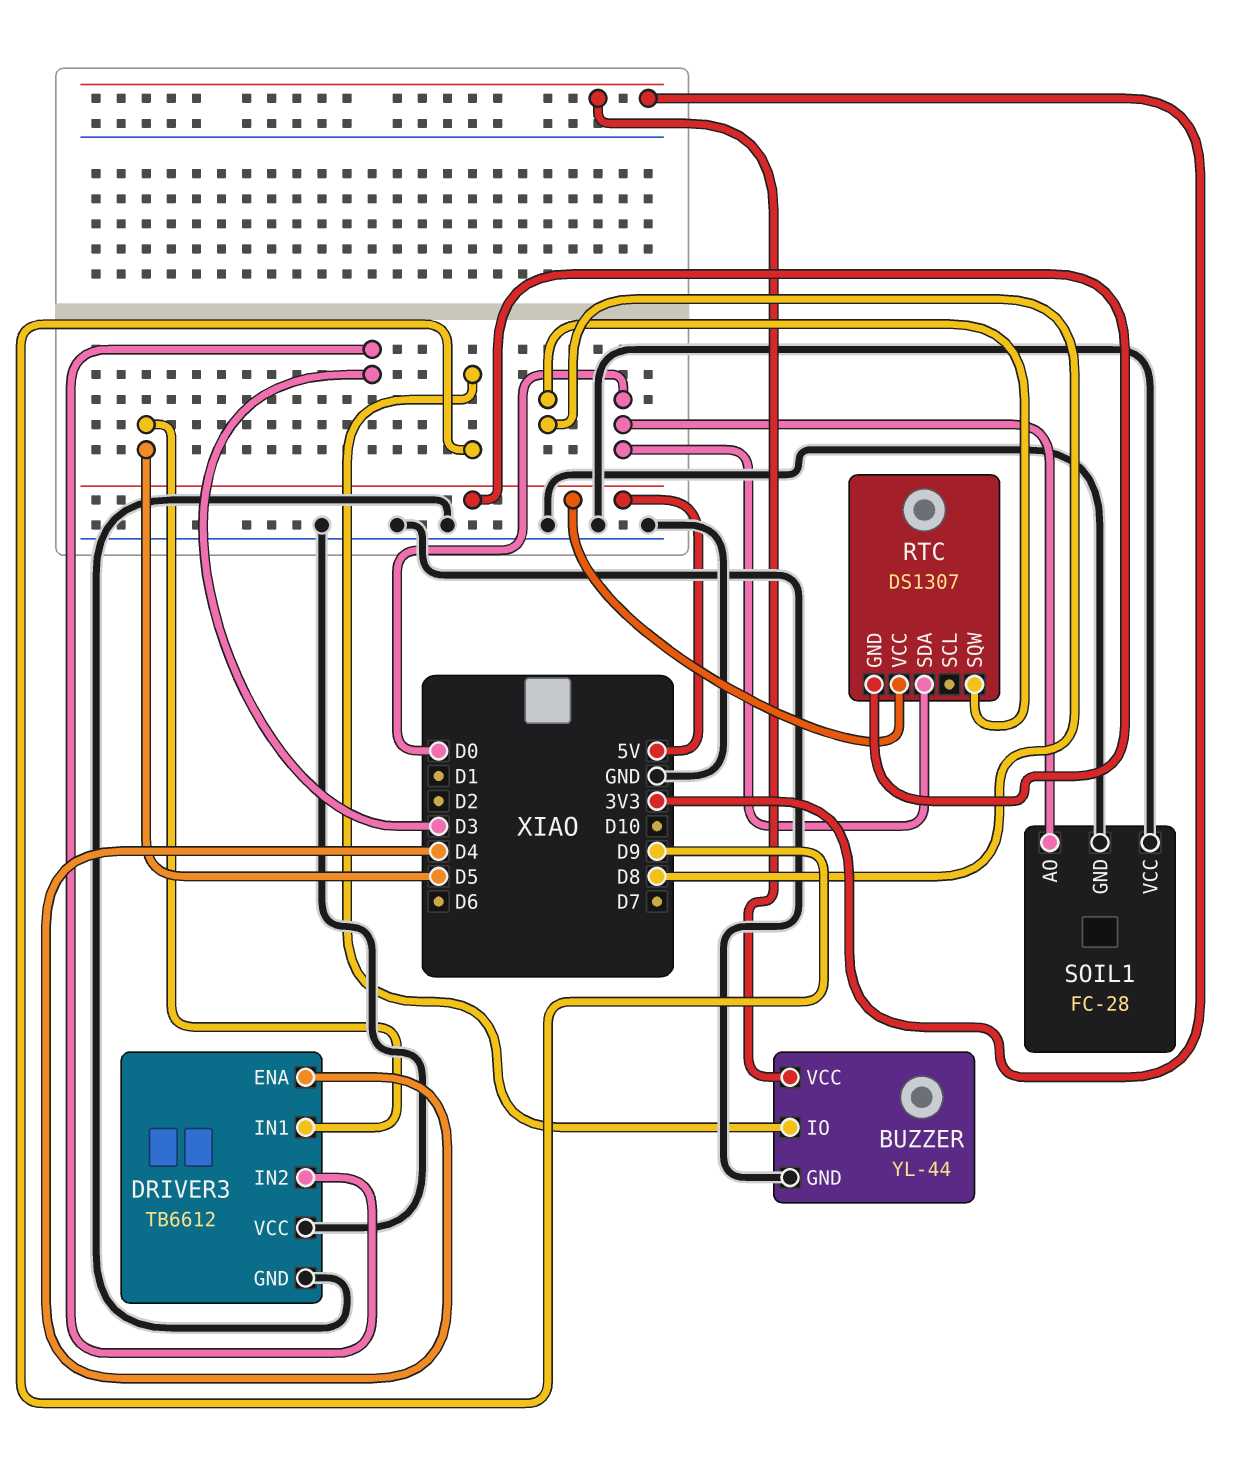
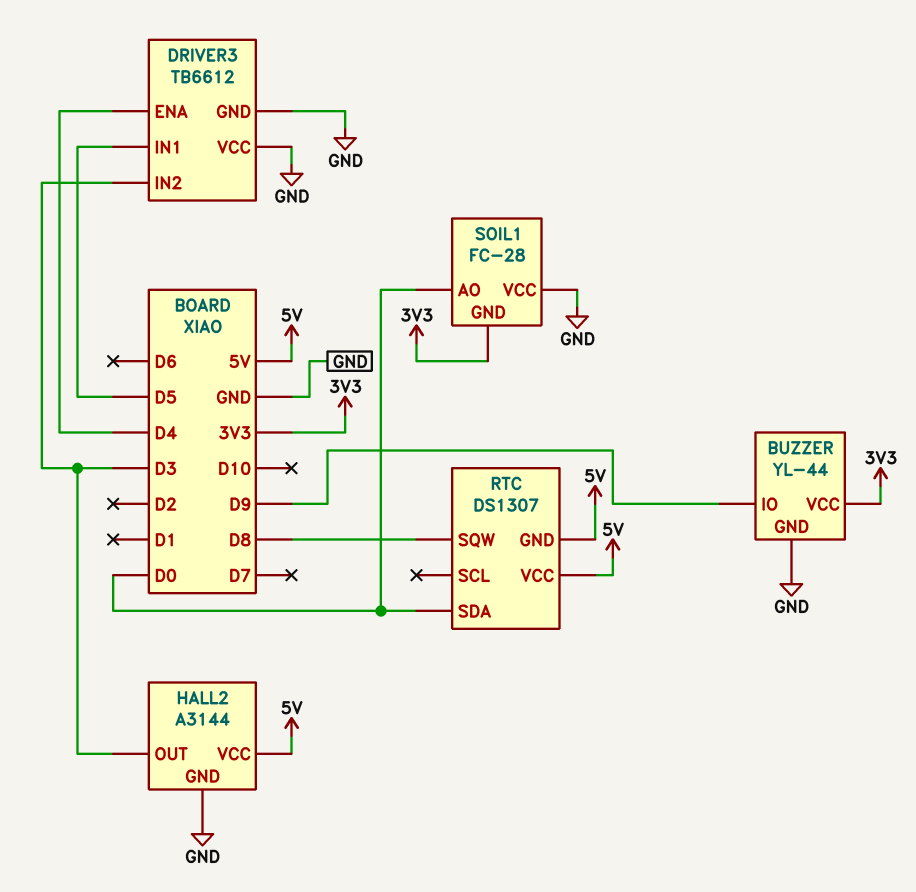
HALL2: none -> A3144
HALL2 pin GND: none -> GND
HALL2 pin OUT: none -> D3
HALL2 pin VCC: none -> 5V
SOIL1 pin GND: GND -> 3V3

